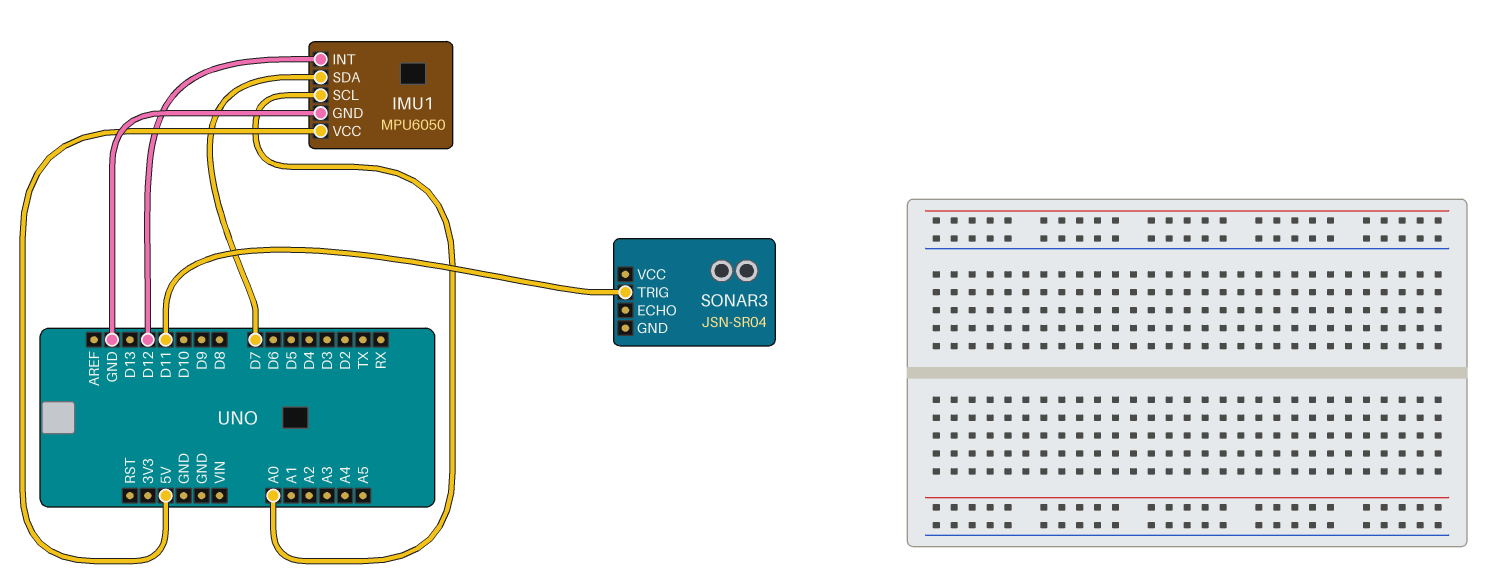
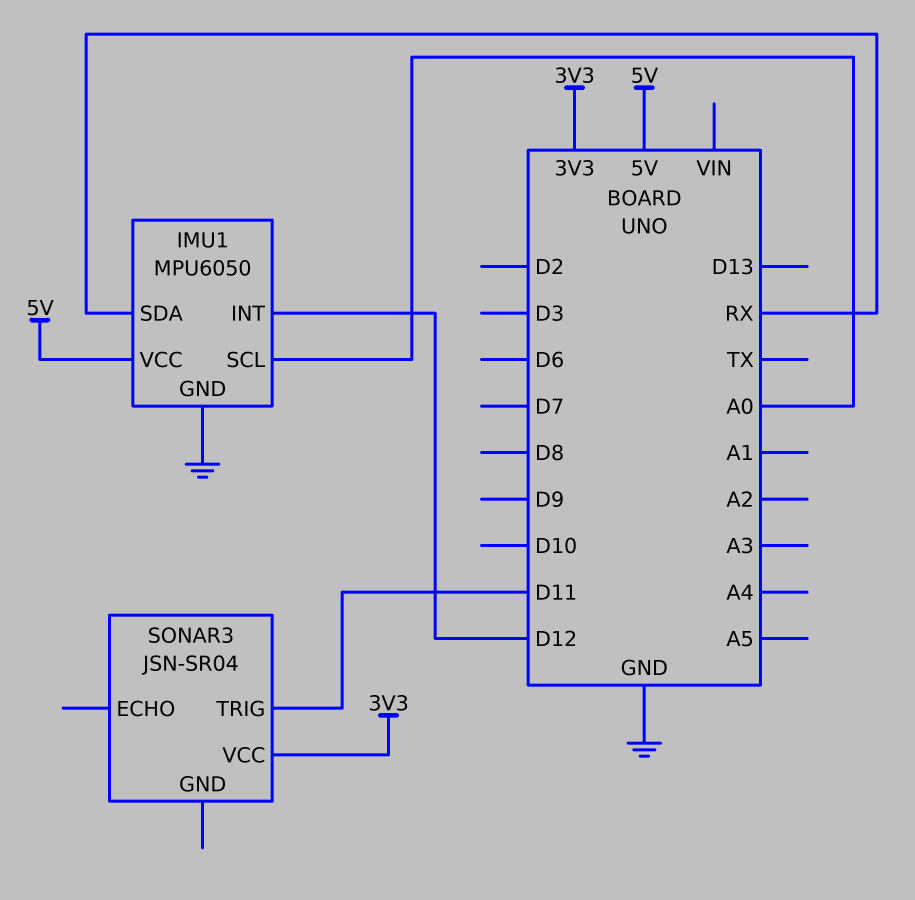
IMU1 pin SDA: D7 -> RX
SONAR3 pin VCC: none -> 3V3

